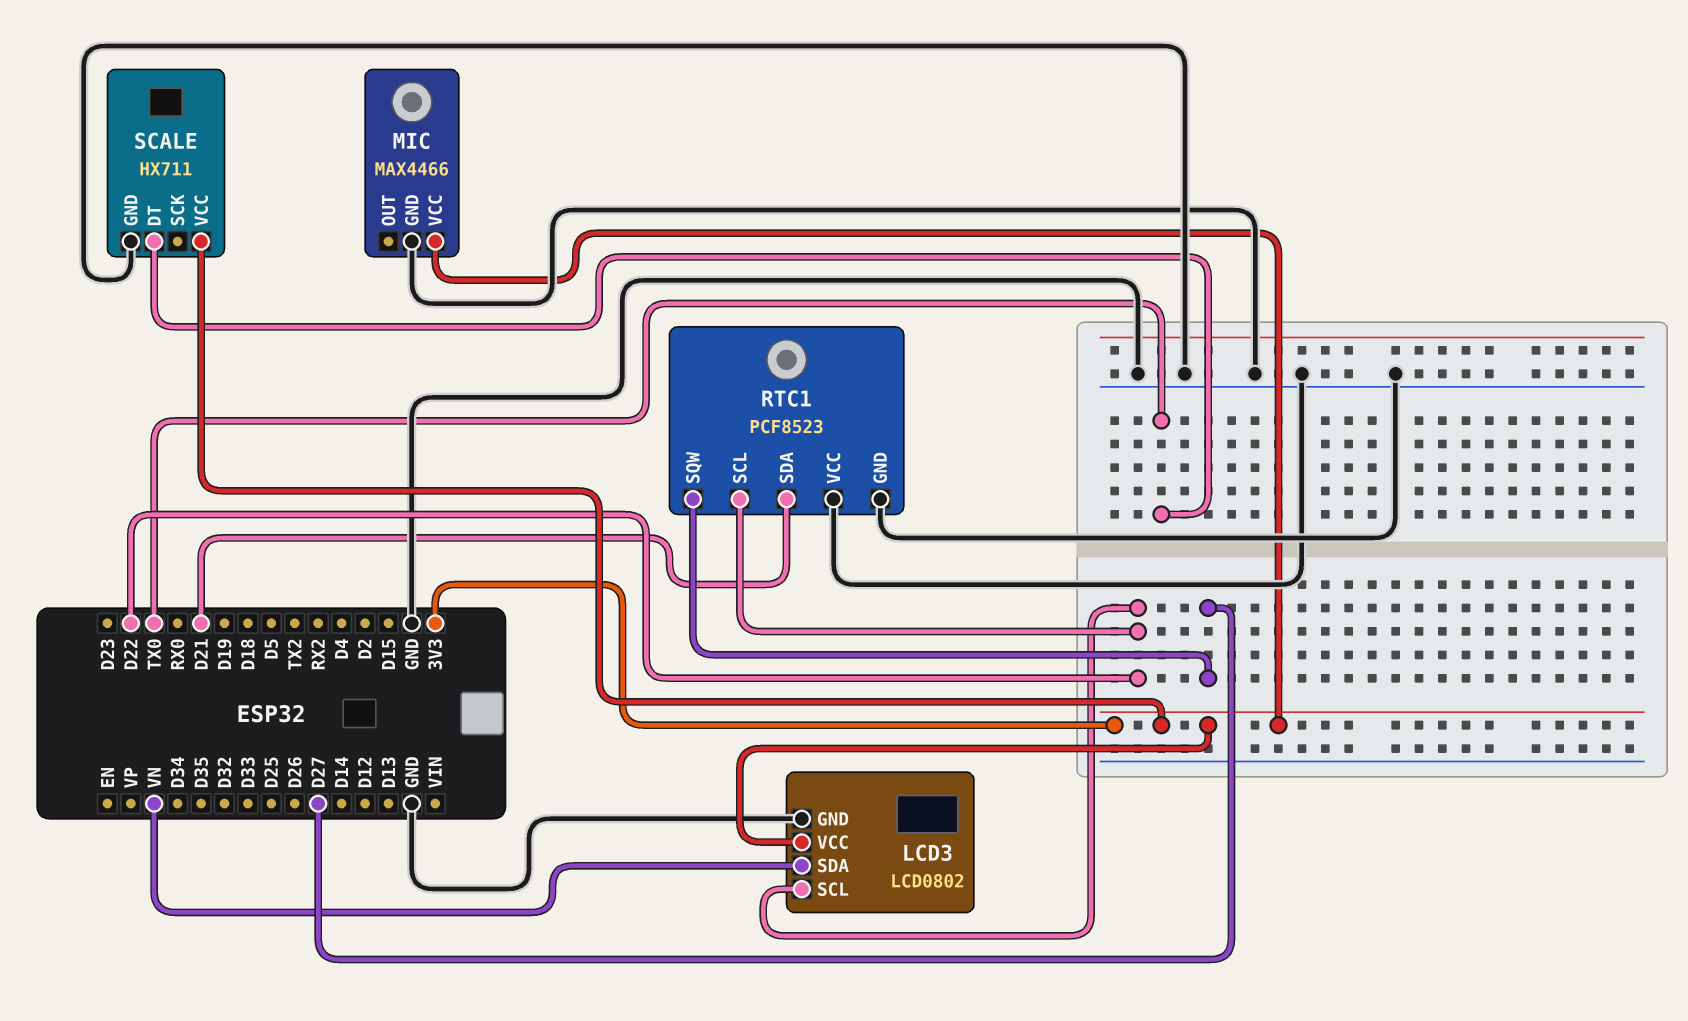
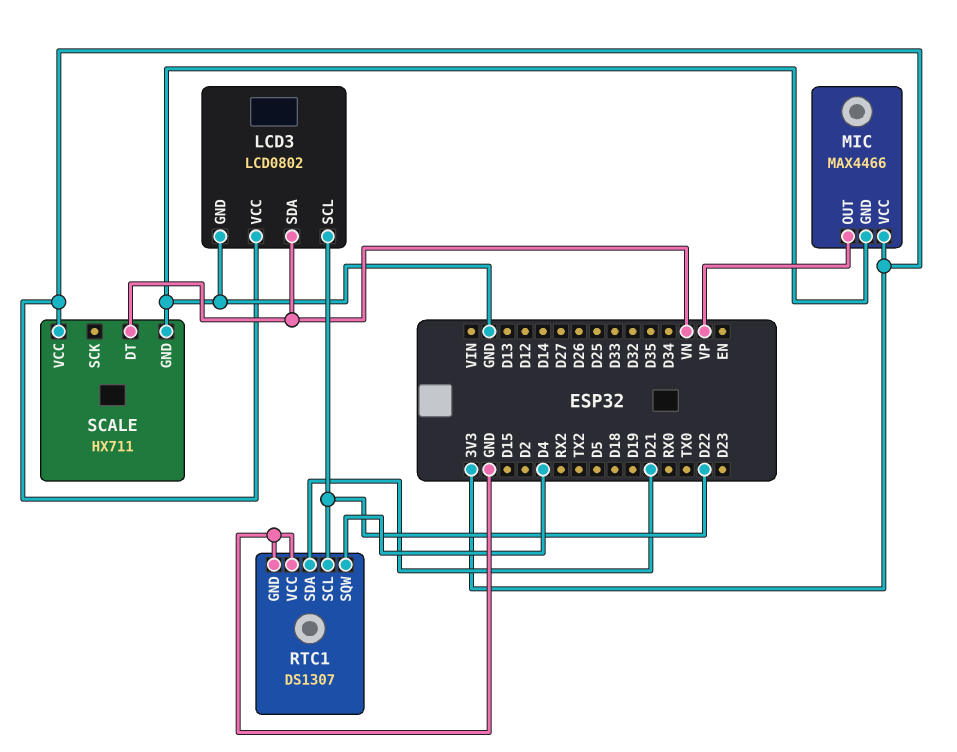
MIC pin OUT: none -> VP
RTC1: PCF8523 -> DS1307
RTC1 pin SQW: D27 -> D4
SCALE pin DT: TX0 -> VN

